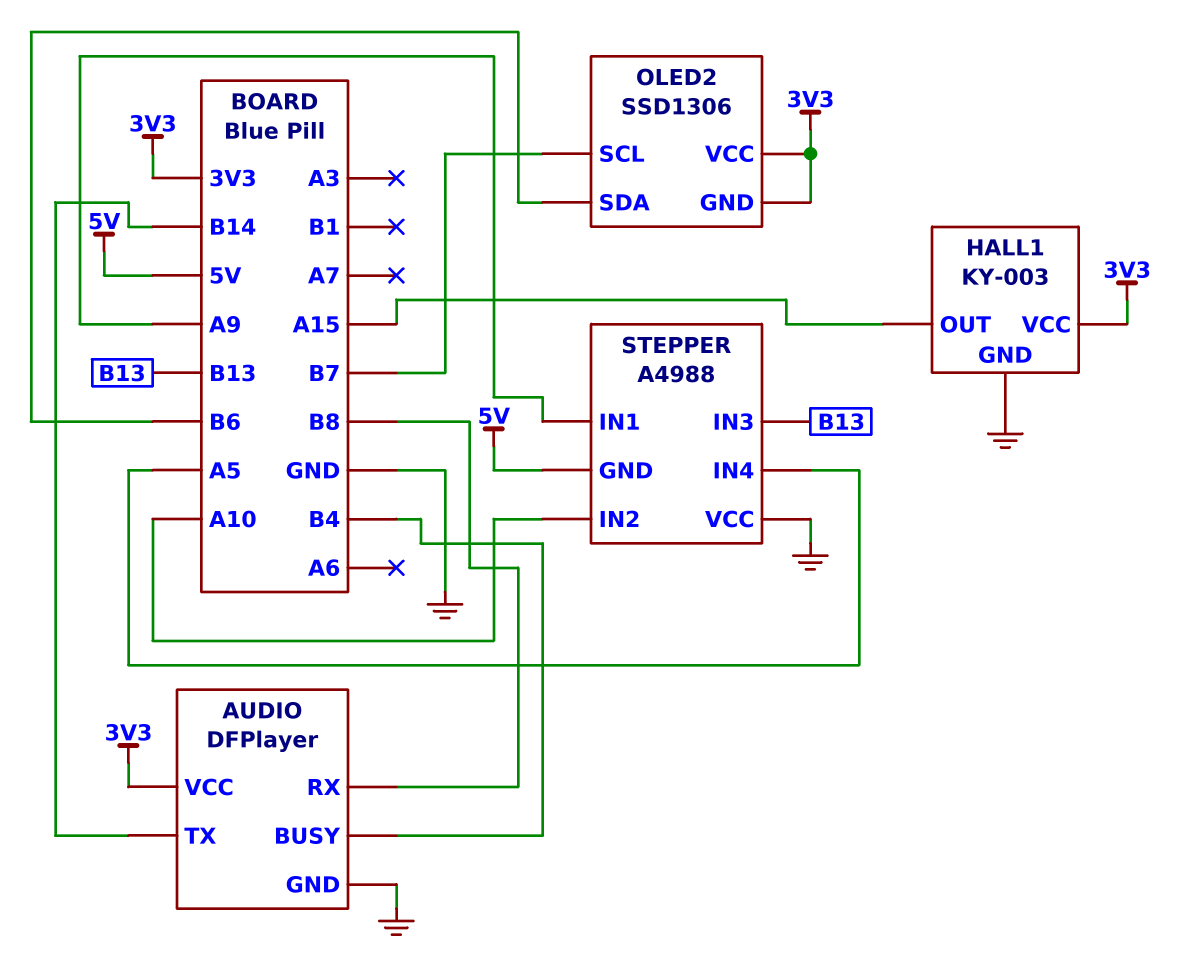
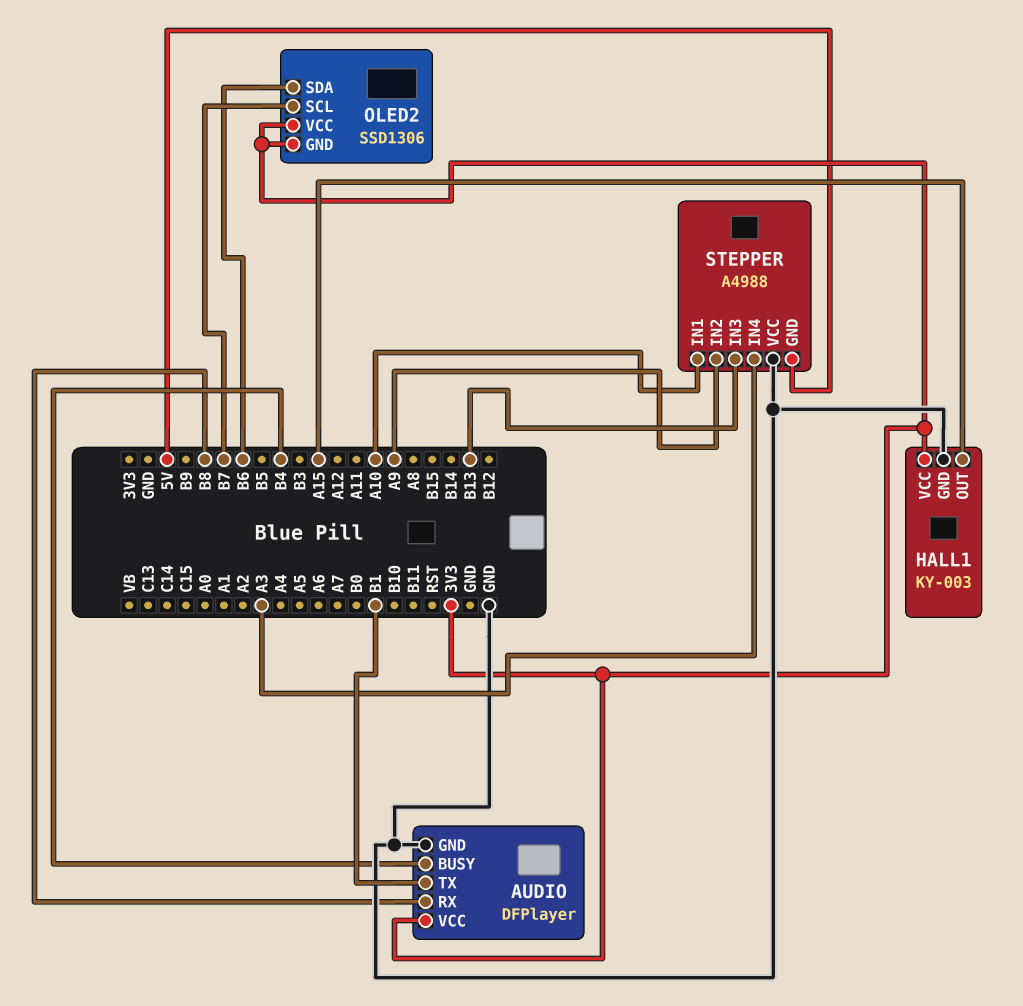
AUDIO pin TX: B14 -> B1
STEPPER pin IN1: A9 -> A10
STEPPER pin IN2: A10 -> A9
STEPPER pin IN4: A5 -> A3

